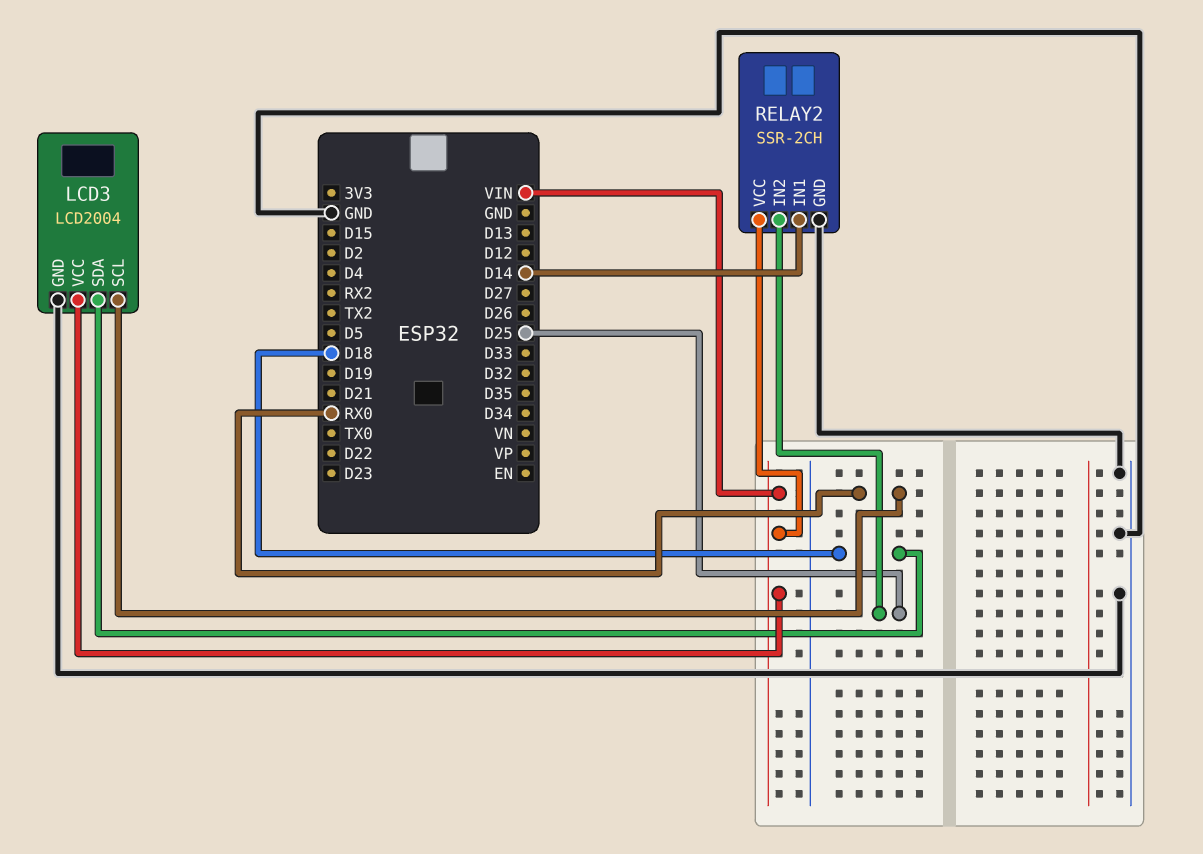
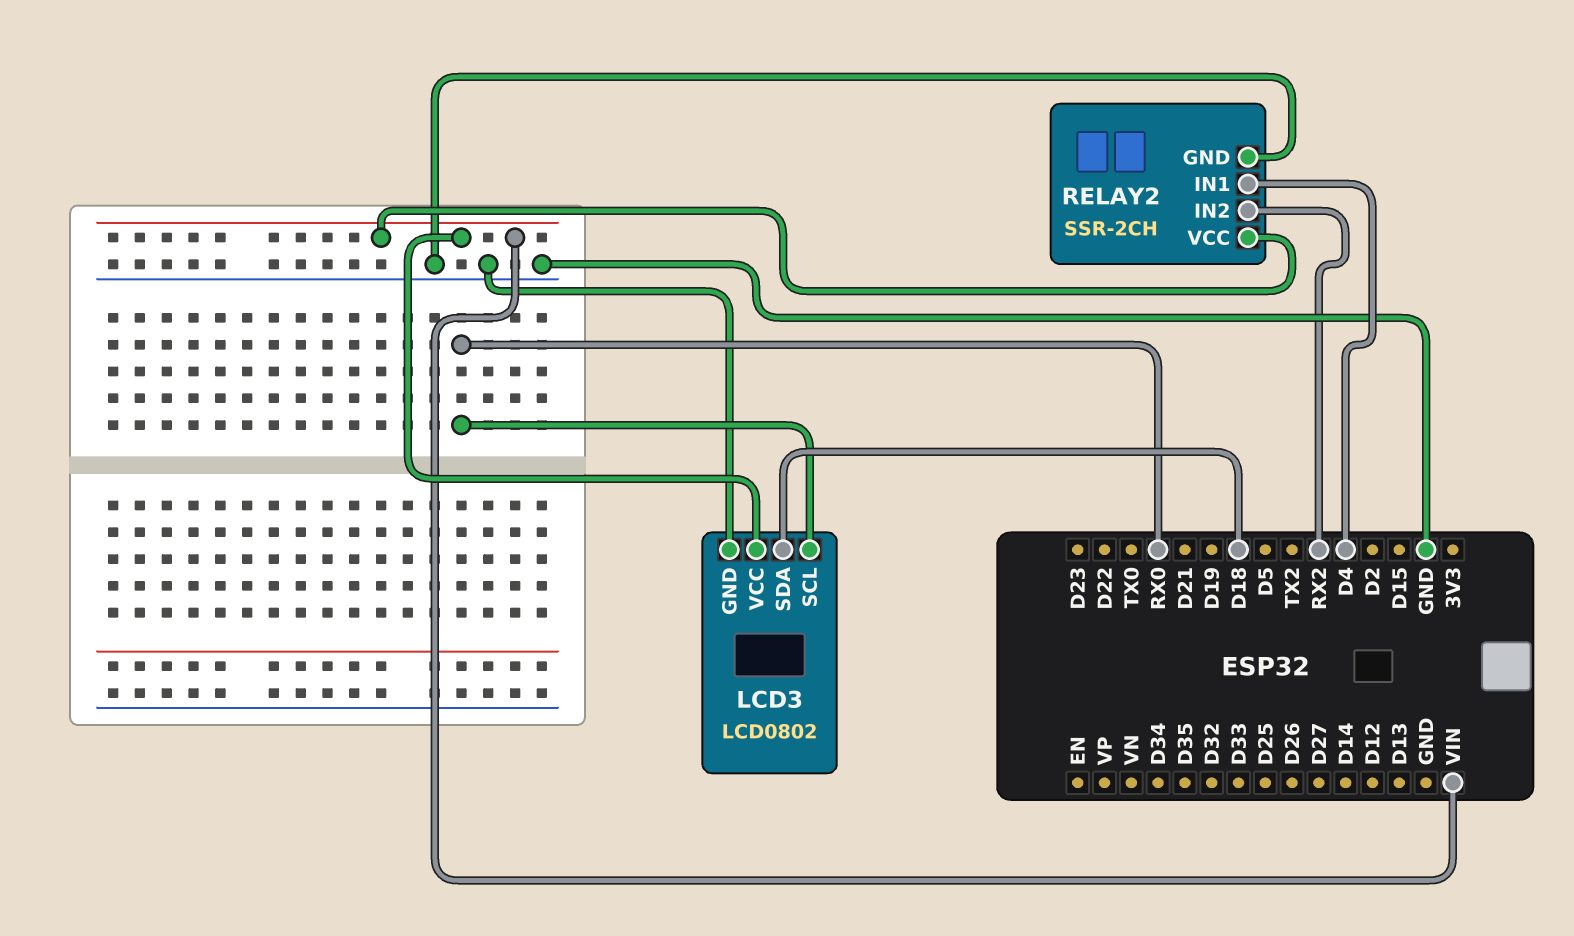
LCD3: LCD2004 -> LCD0802
RELAY2 pin IN1: D14 -> D4
RELAY2 pin IN2: D25 -> RX2

